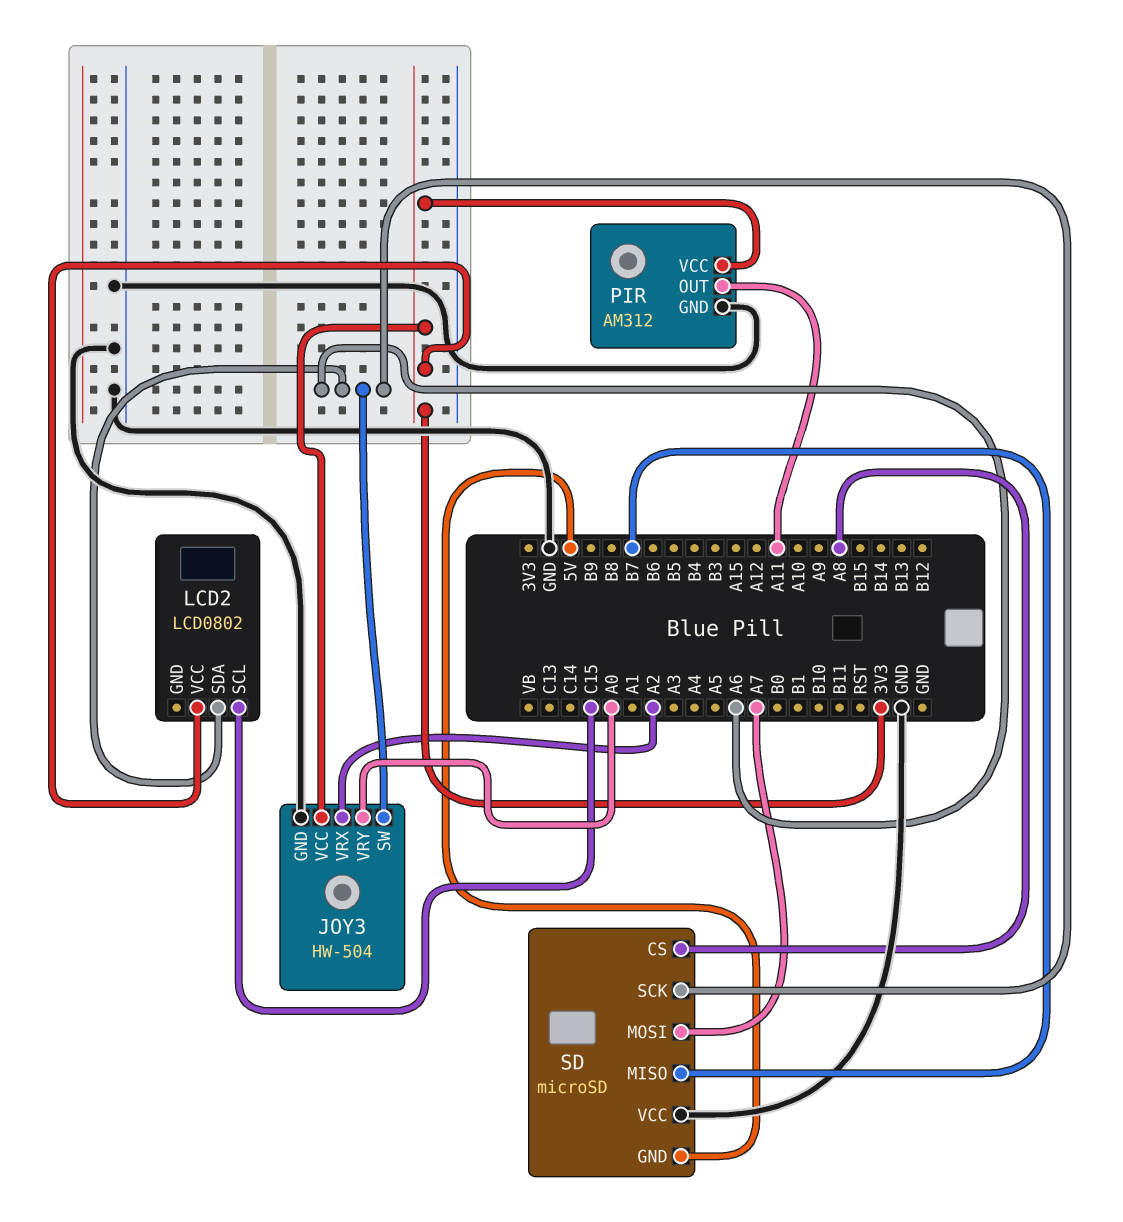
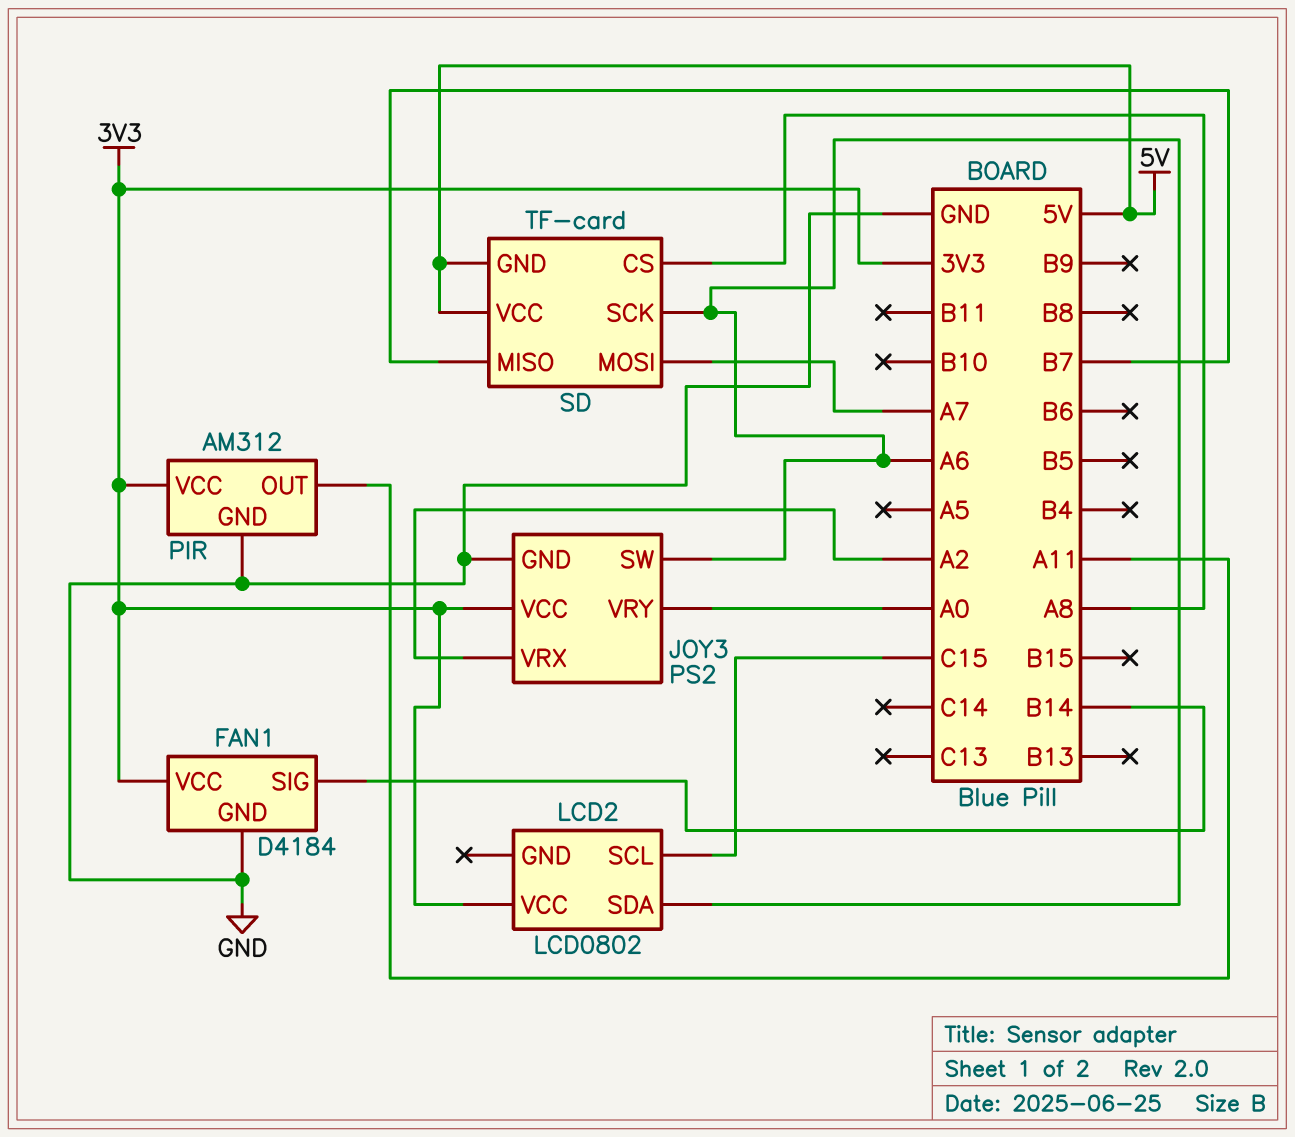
FAN1: none -> D4184
FAN1 pin GND: none -> GND
FAN1 pin SIG: none -> B14
FAN1 pin VCC: none -> 3V3
JOY3: HW-504 -> PS2
SD: microSD -> TF-card
SD pin VCC: GND -> 5V

